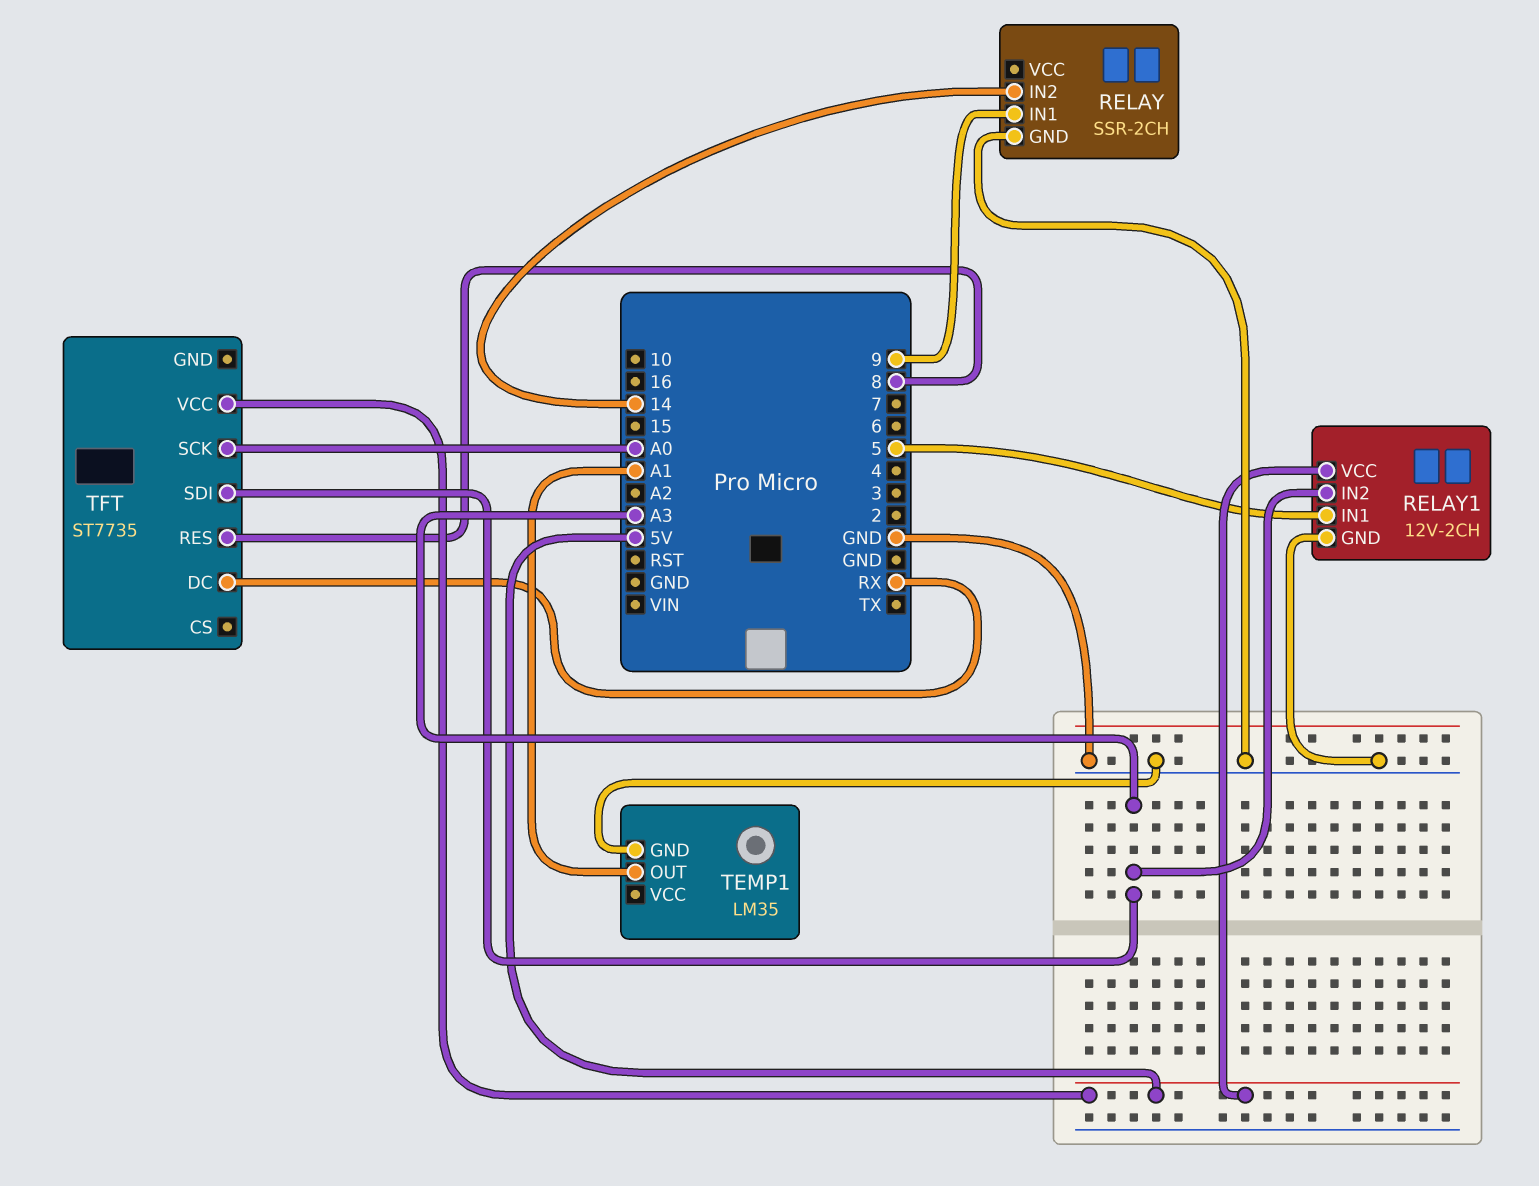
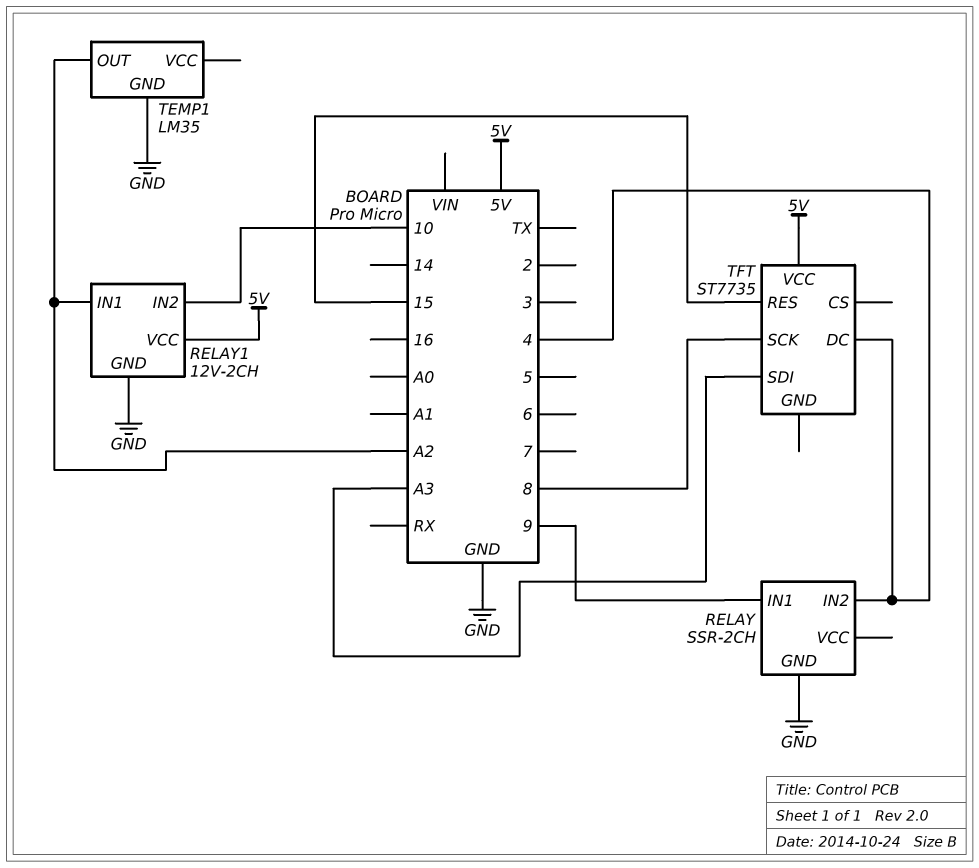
RELAY pin IN2: 14 -> 4
RELAY1 pin IN1: 5 -> A2
RELAY1 pin IN2: A3 -> 10
TEMP1 pin OUT: A1 -> A2
TFT pin DC: RX -> 4
TFT pin RES: 8 -> 15
TFT pin SCK: A0 -> 8

